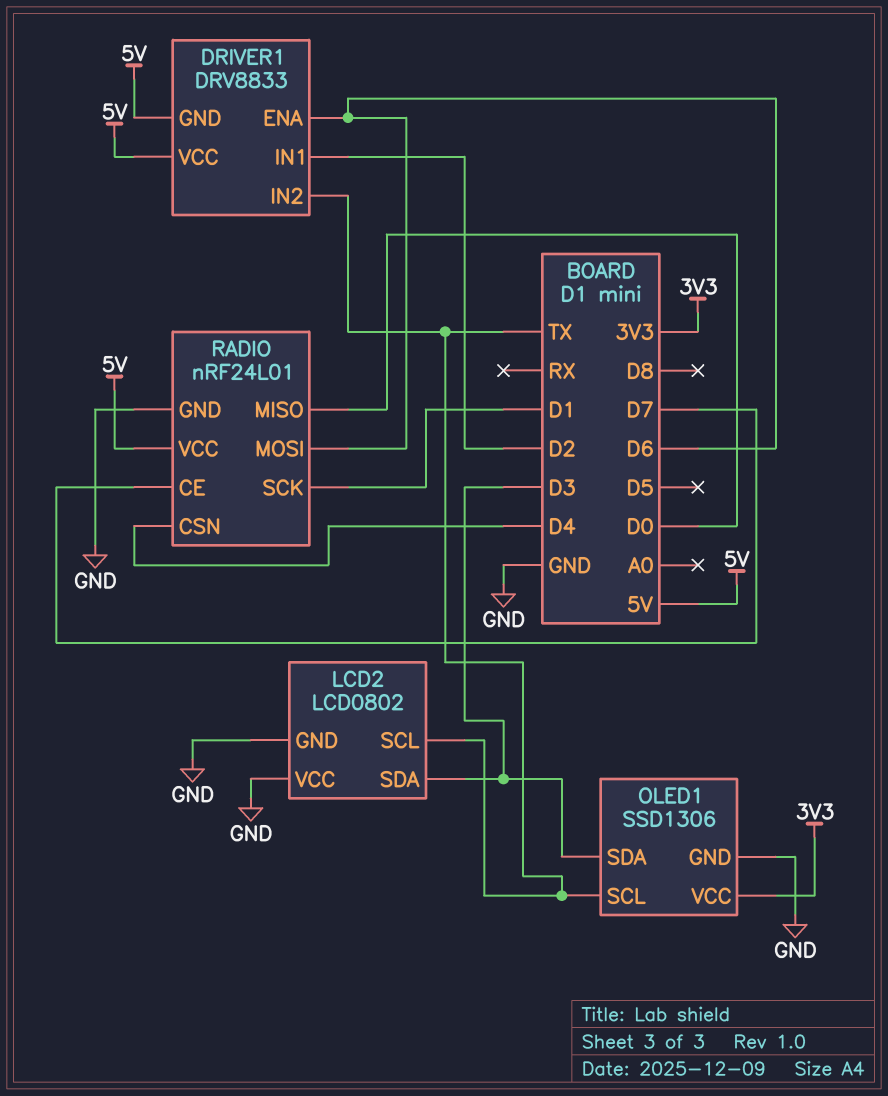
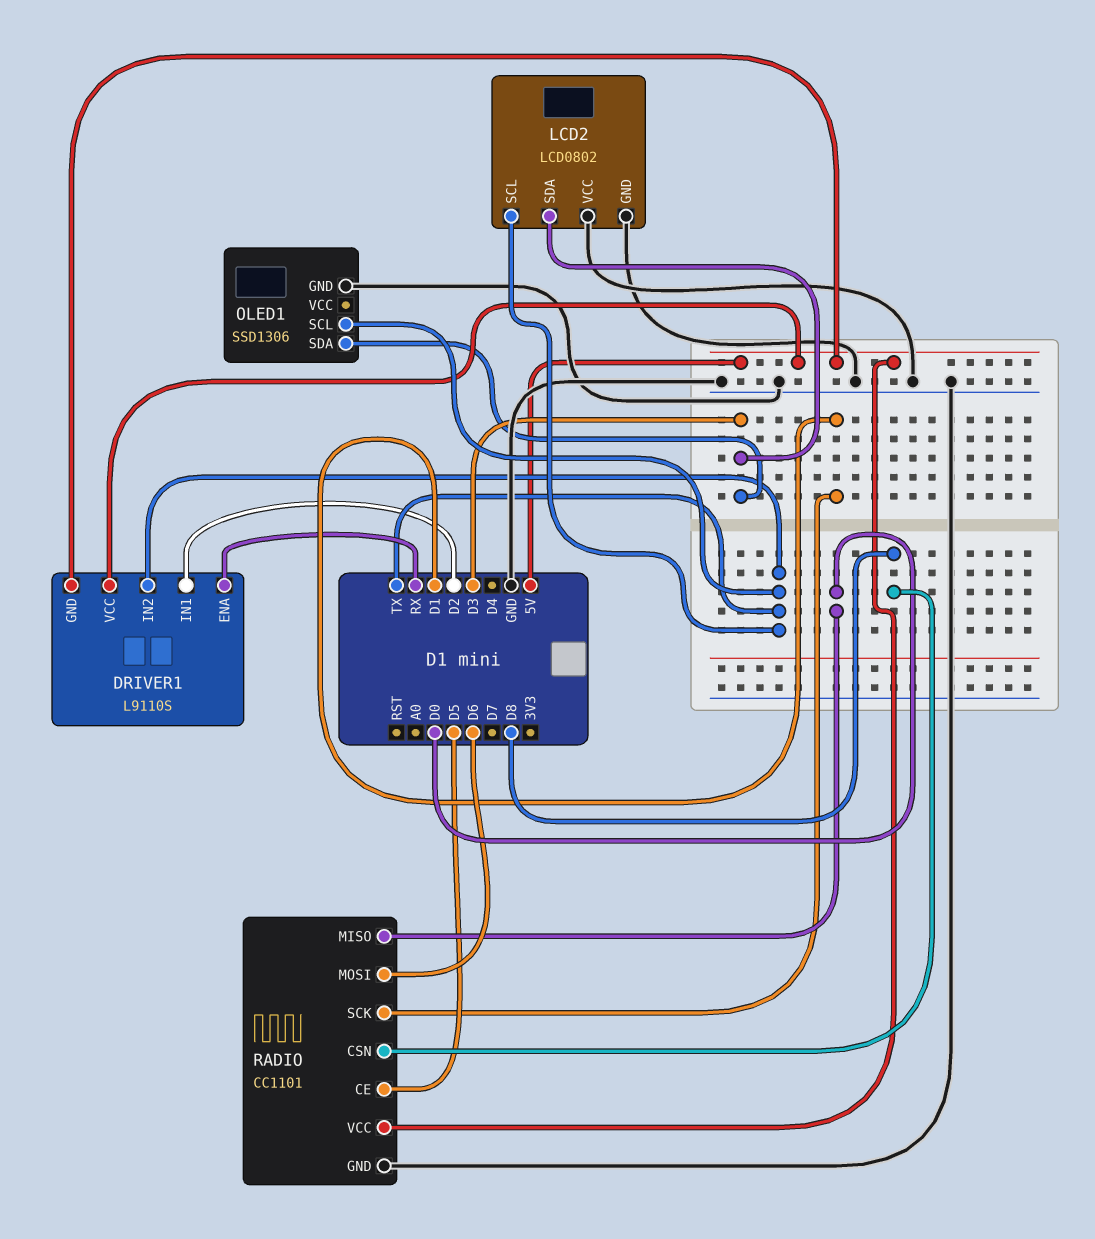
DRIVER1: DRV8833 -> L9110S
DRIVER1 pin ENA: D6 -> RX
OLED1 pin VCC: 3V3 -> none
RADIO: nRF24L01 -> CC1101
RADIO pin CE: D7 -> D5
RADIO pin CSN: D4 -> D8

